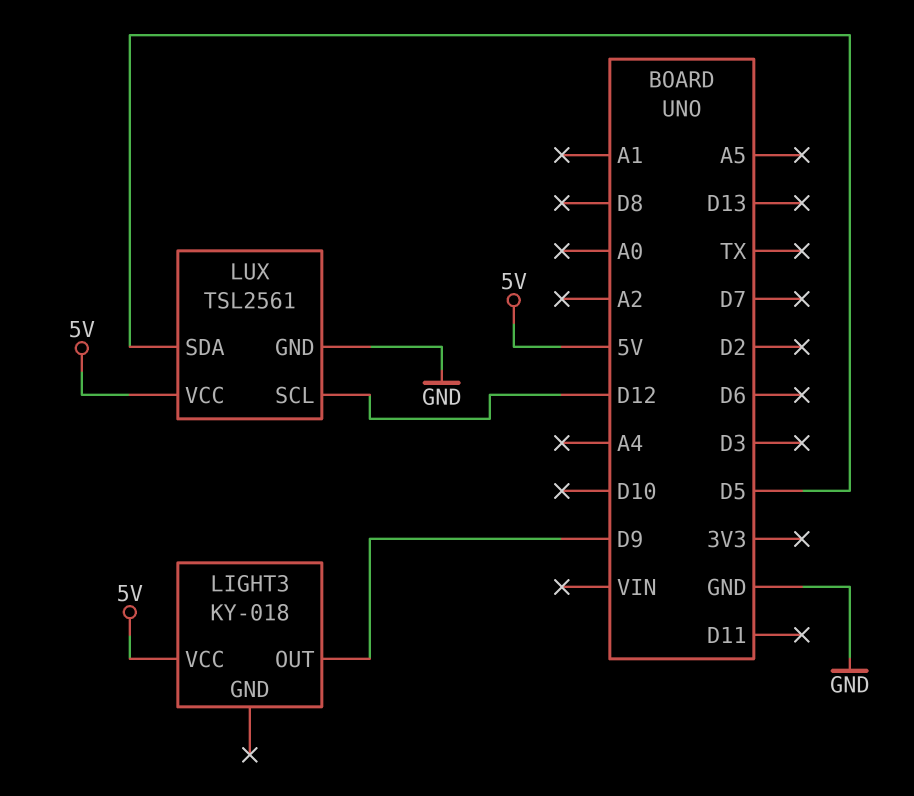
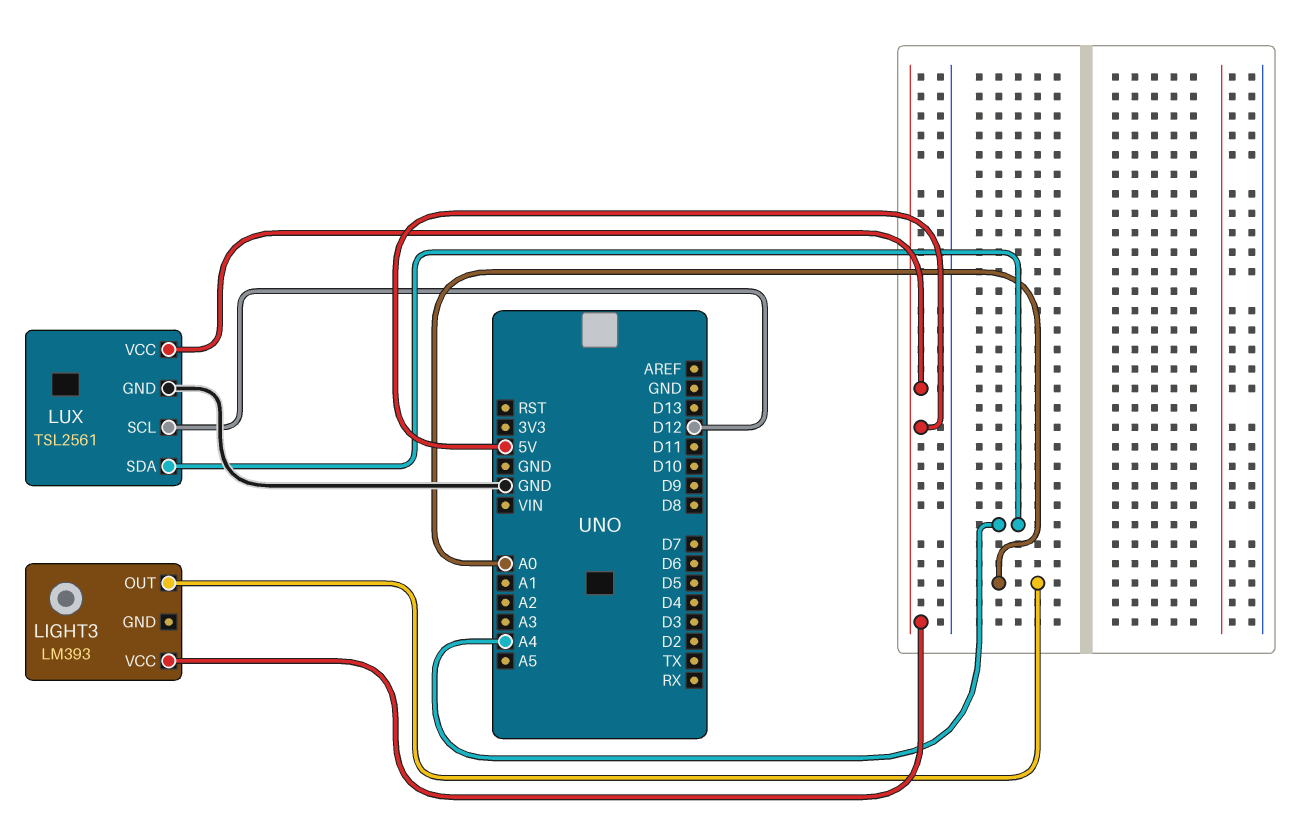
LIGHT3: KY-018 -> LM393
LIGHT3 pin OUT: D9 -> A0
LUX pin SDA: D5 -> A4

